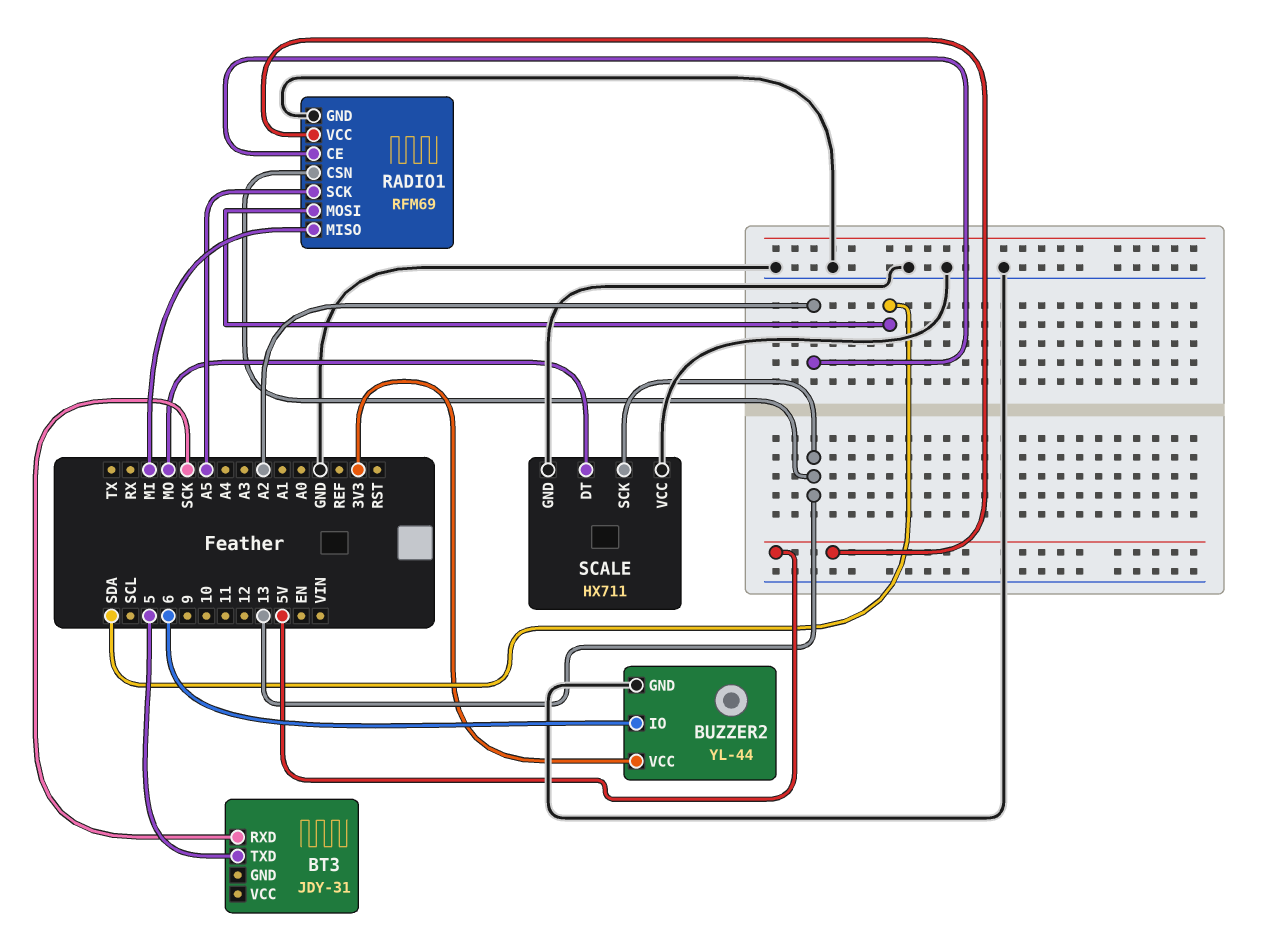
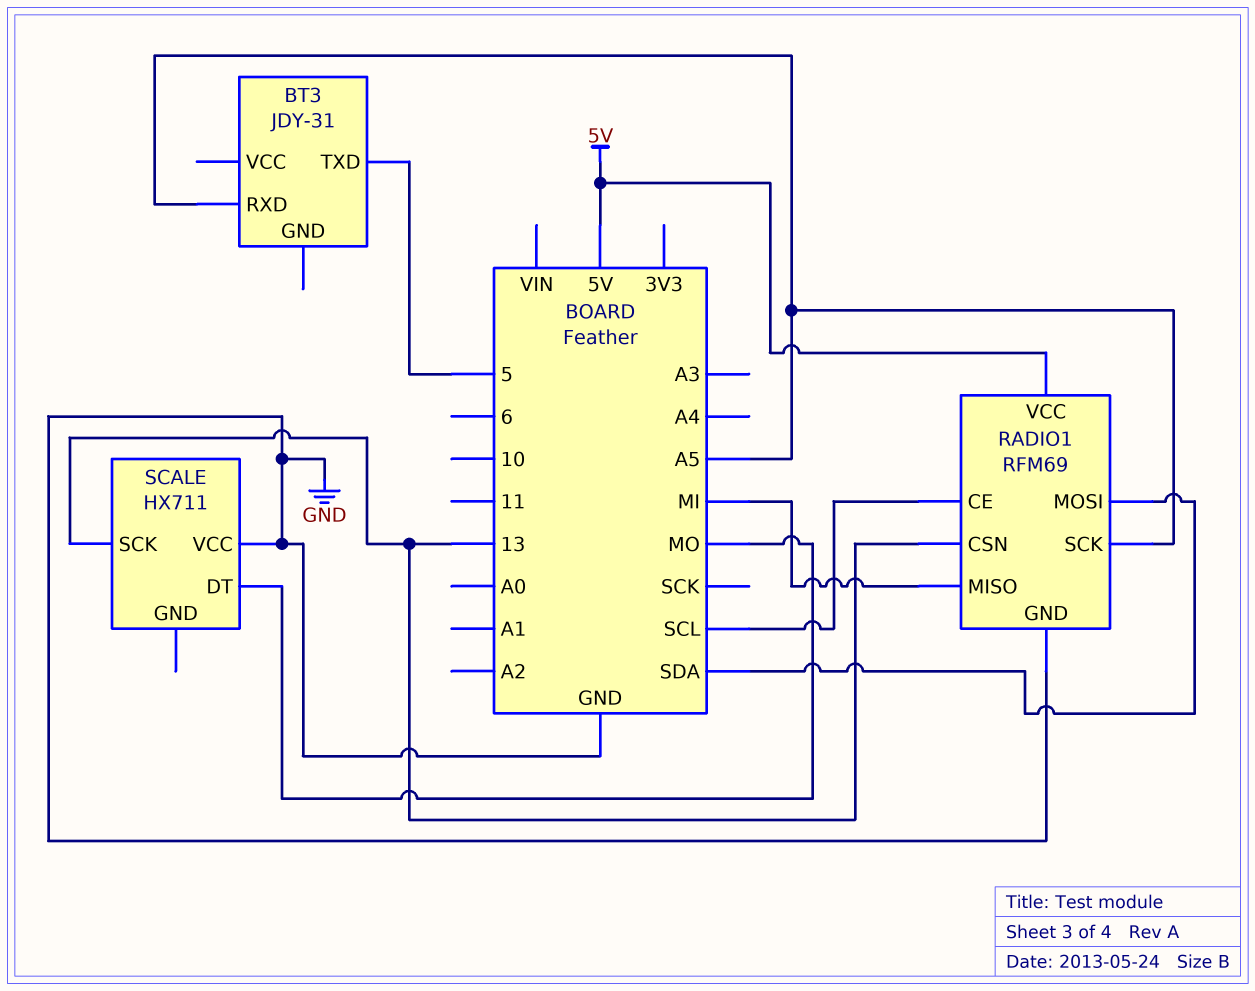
BT3 pin RXD: SCK -> A5
BUZZER2: YL-44 -> none
BUZZER2 pin GND: GND -> none
BUZZER2 pin IO: 6 -> none
BUZZER2 pin VCC: 3V3 -> none
RADIO1 pin CE: A2 -> SCL
SCALE pin GND: GND -> none

